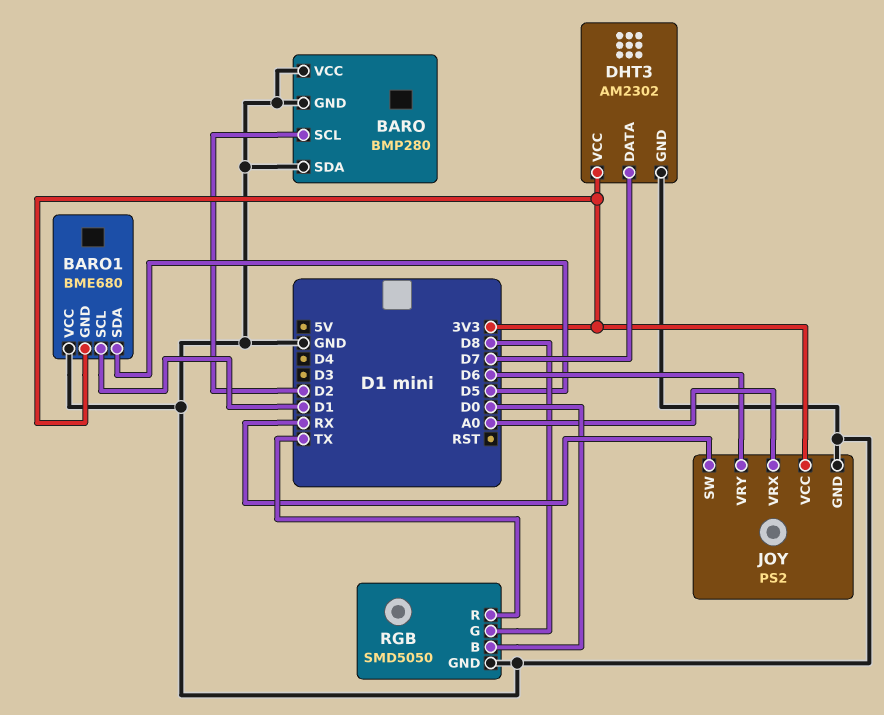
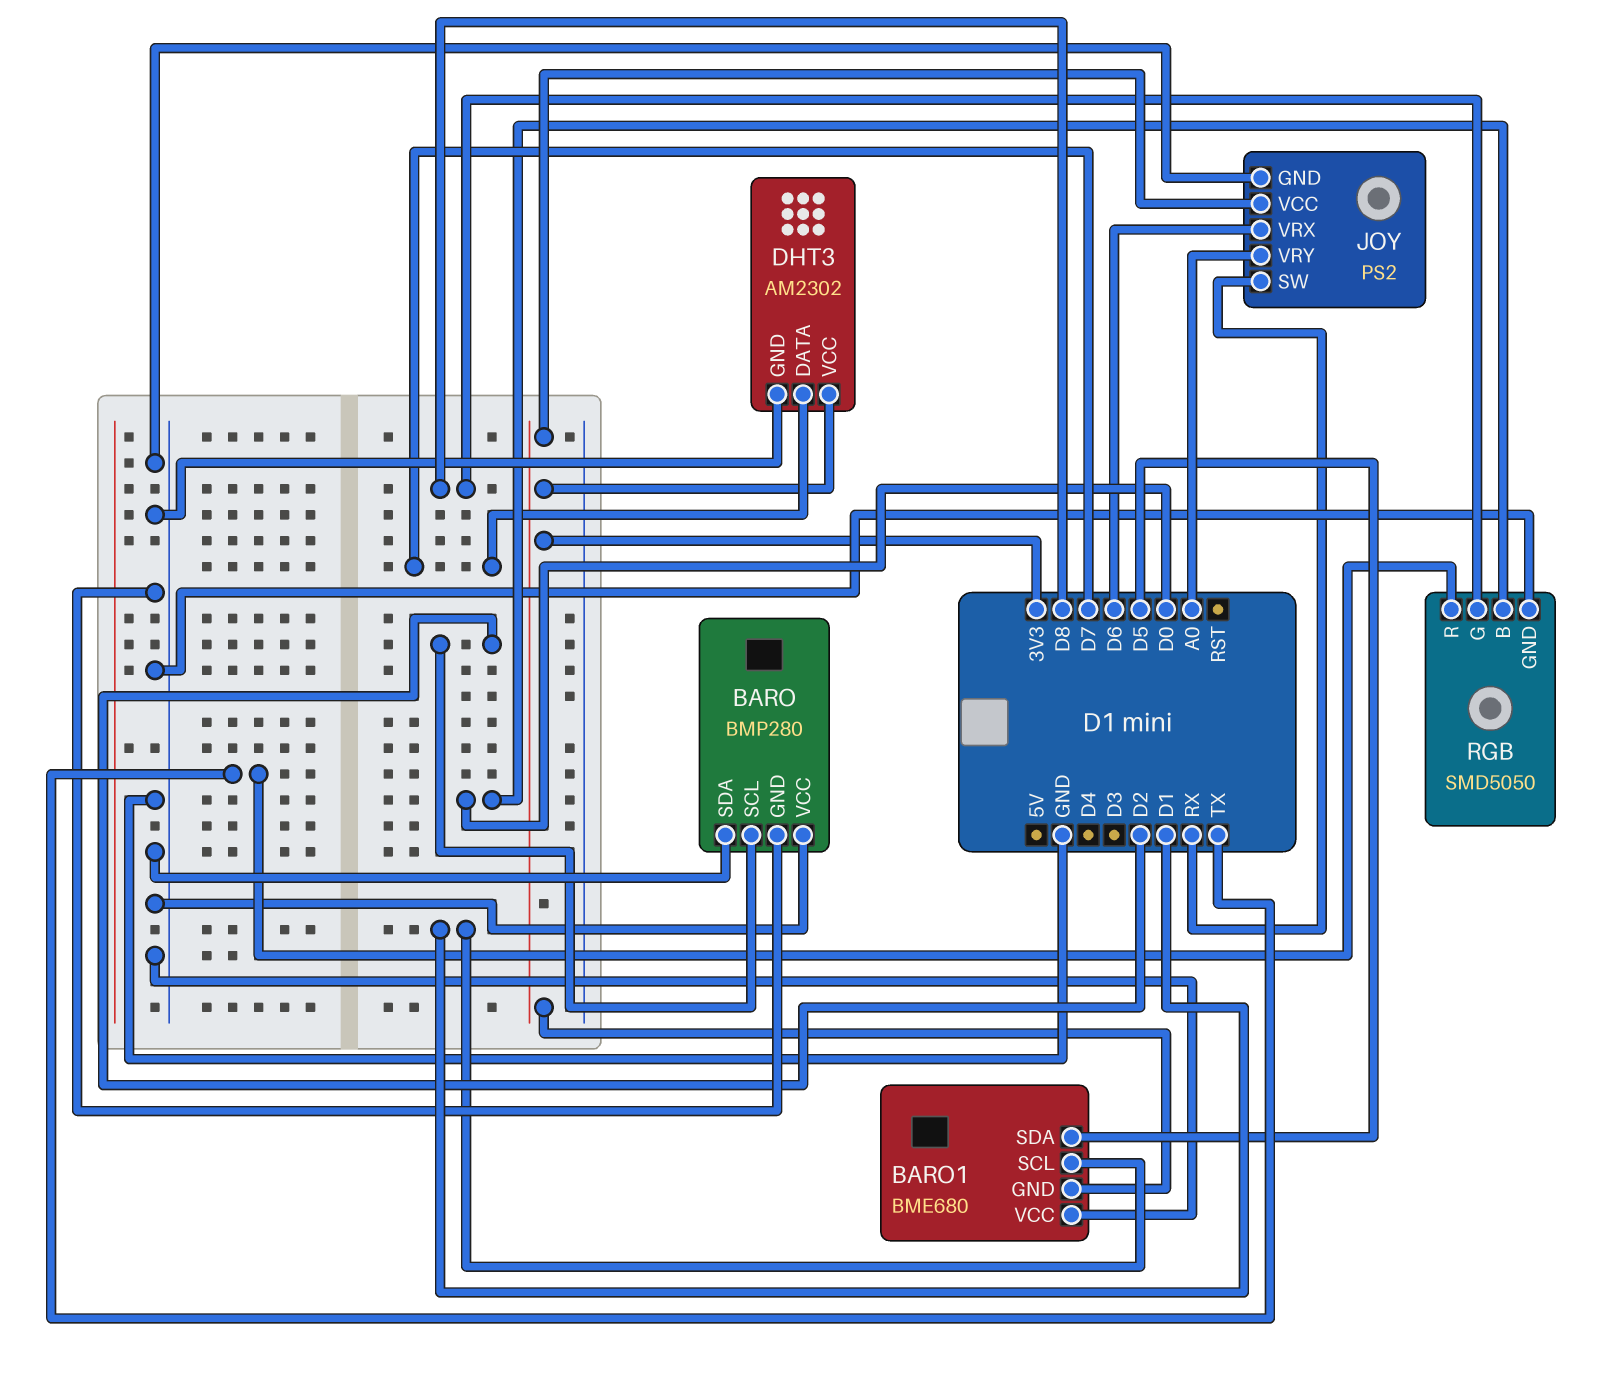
JOY pin VRX: A0 -> D6
JOY pin VRY: D6 -> A0

